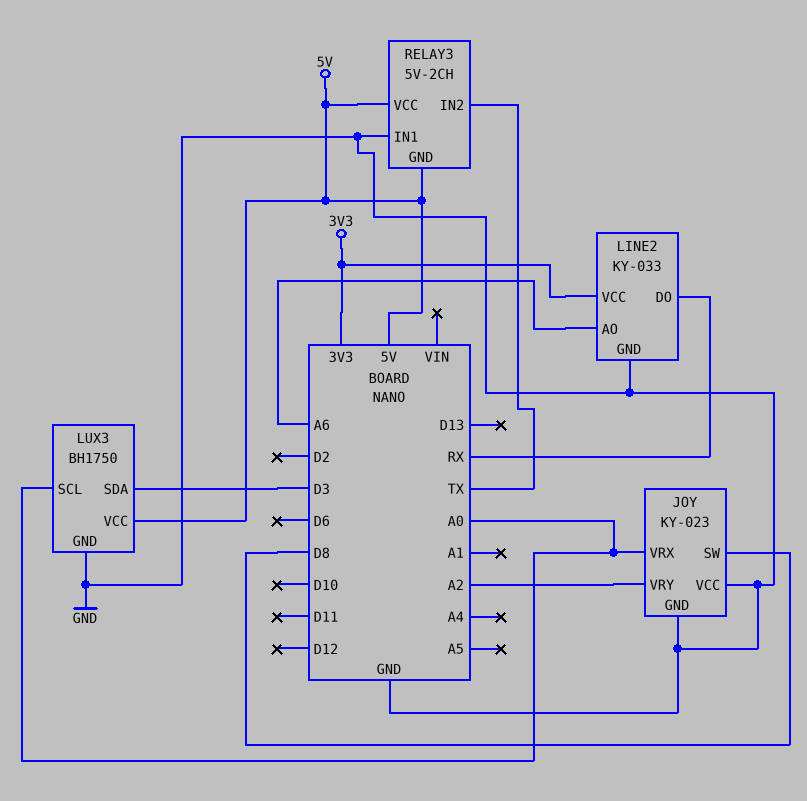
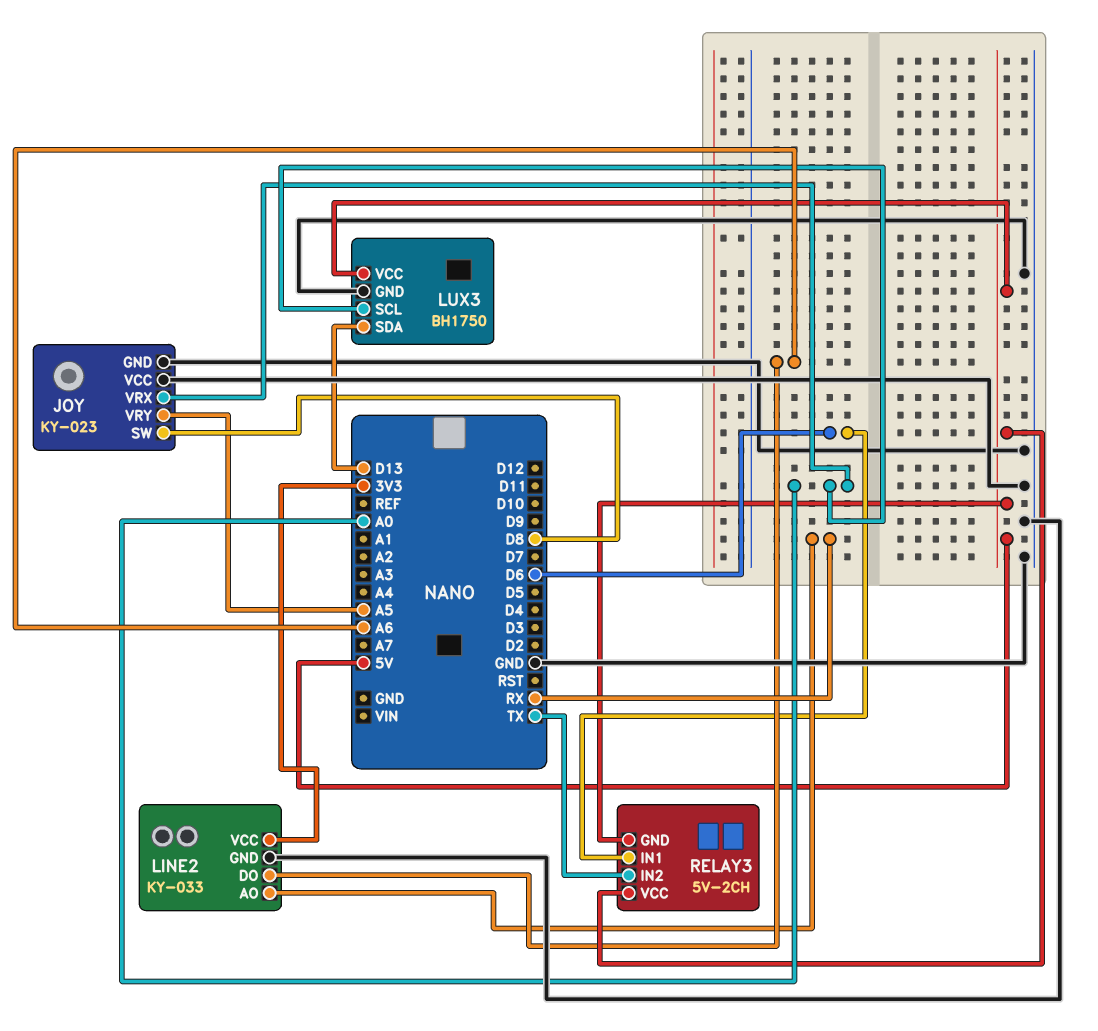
JOY pin VRY: A2 -> A5
LINE2 pin AO: A6 -> RX
LINE2 pin DO: RX -> A6
LUX3 pin SDA: D3 -> D13
RELAY3 pin IN1: GND -> D6

